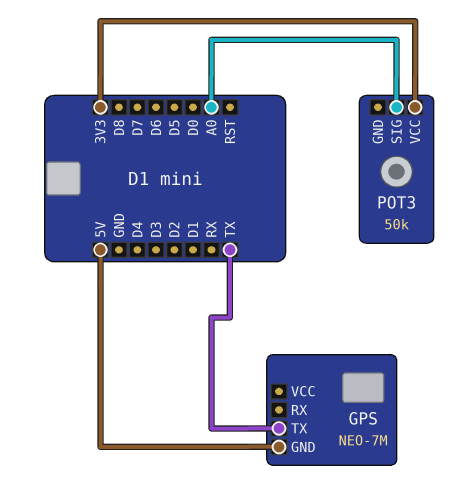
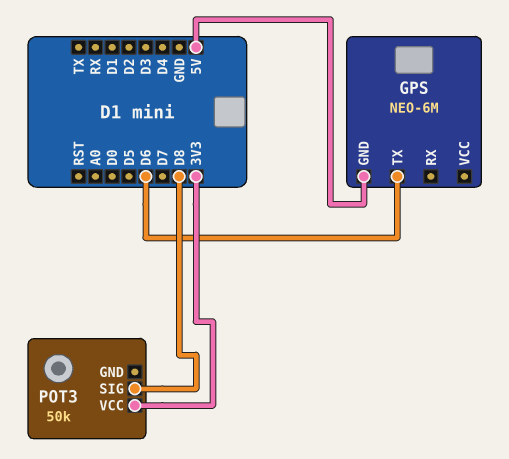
GPS: NEO-7M -> NEO-6M
GPS pin TX: TX -> D6
POT3 pin SIG: A0 -> D8

